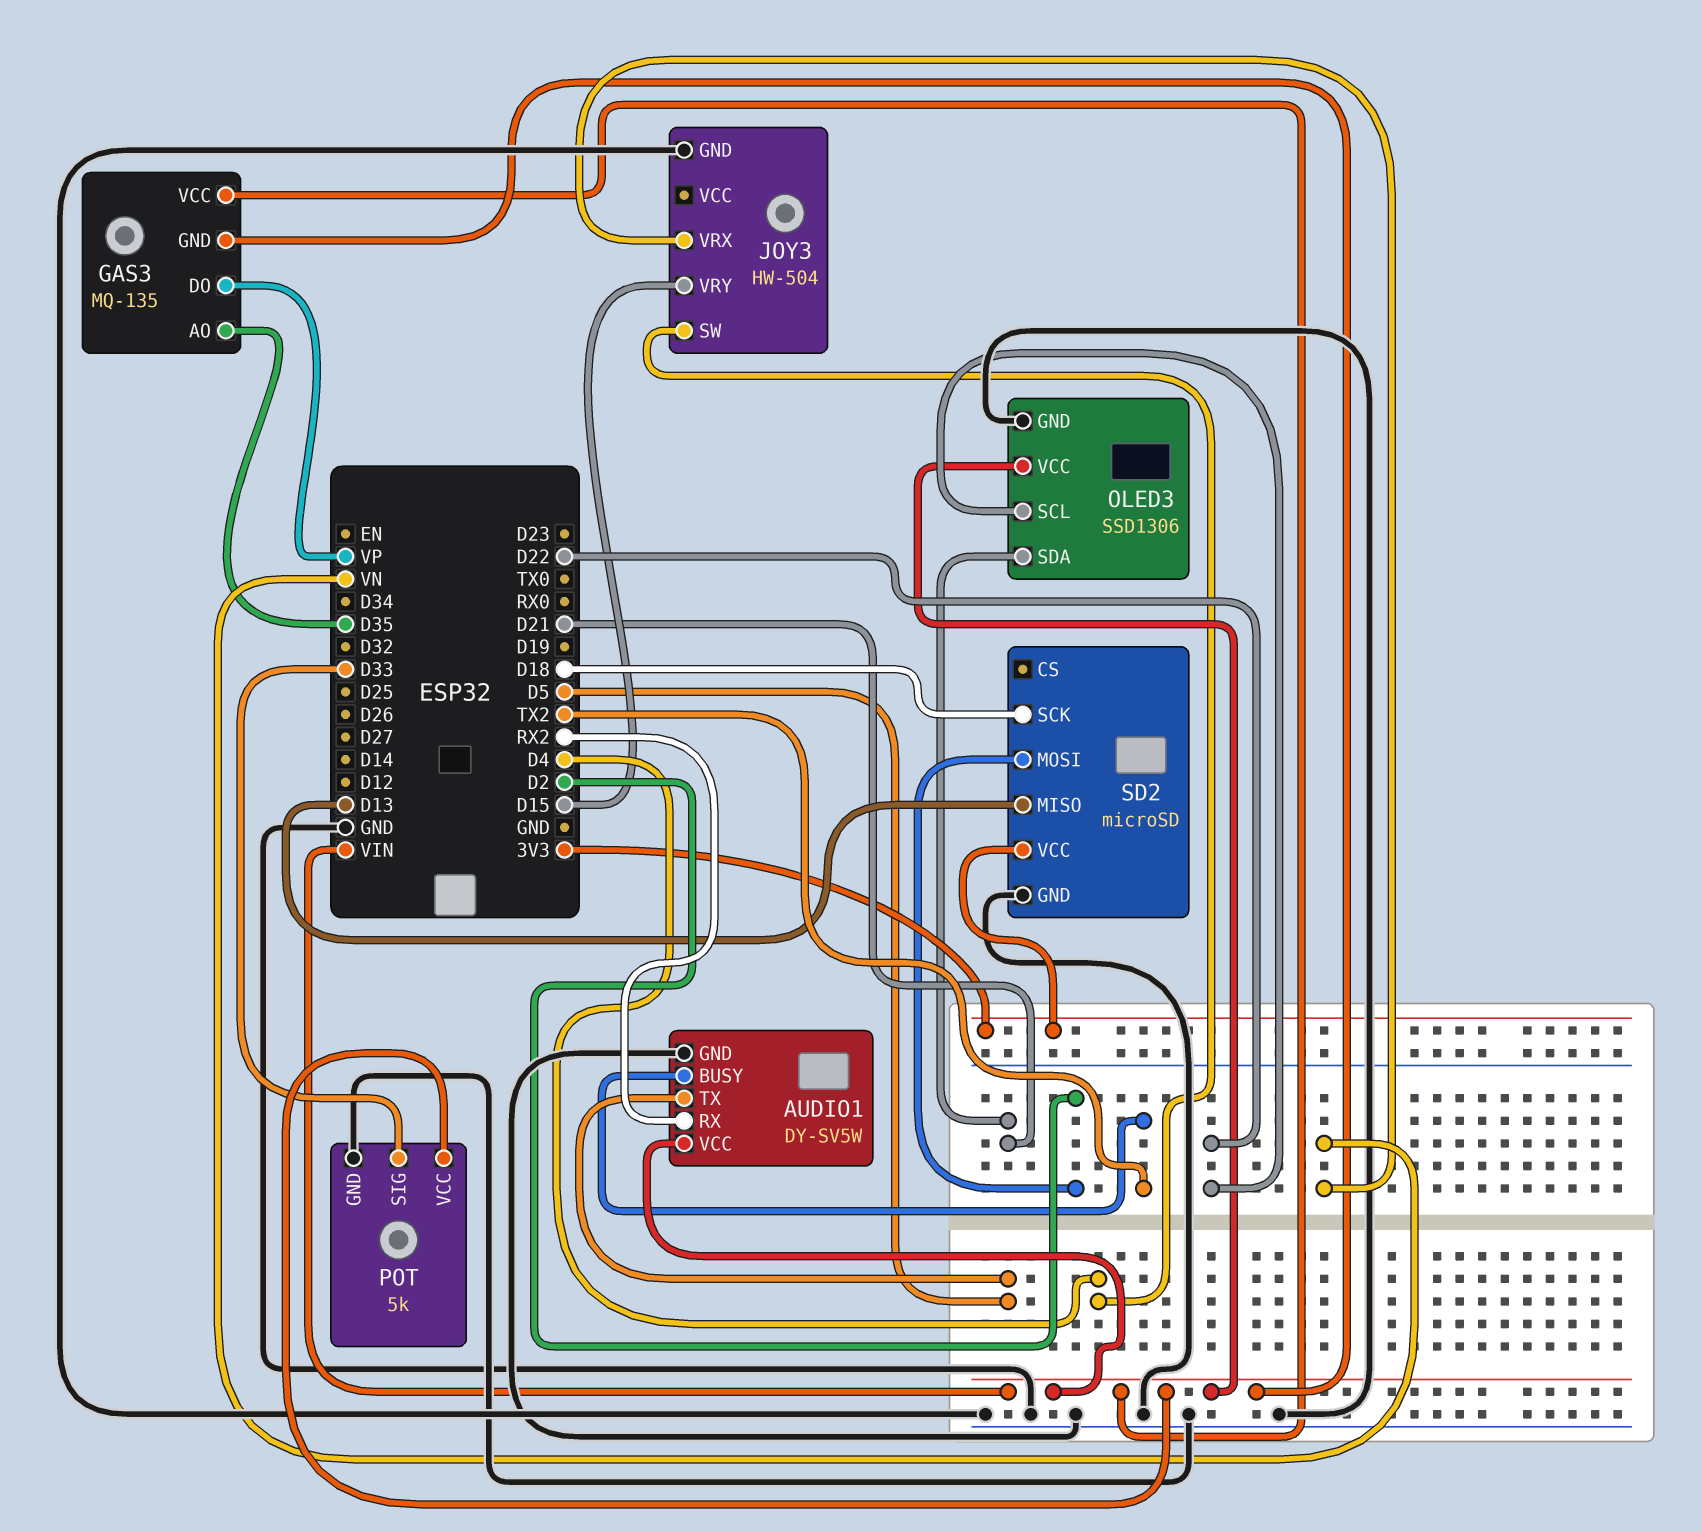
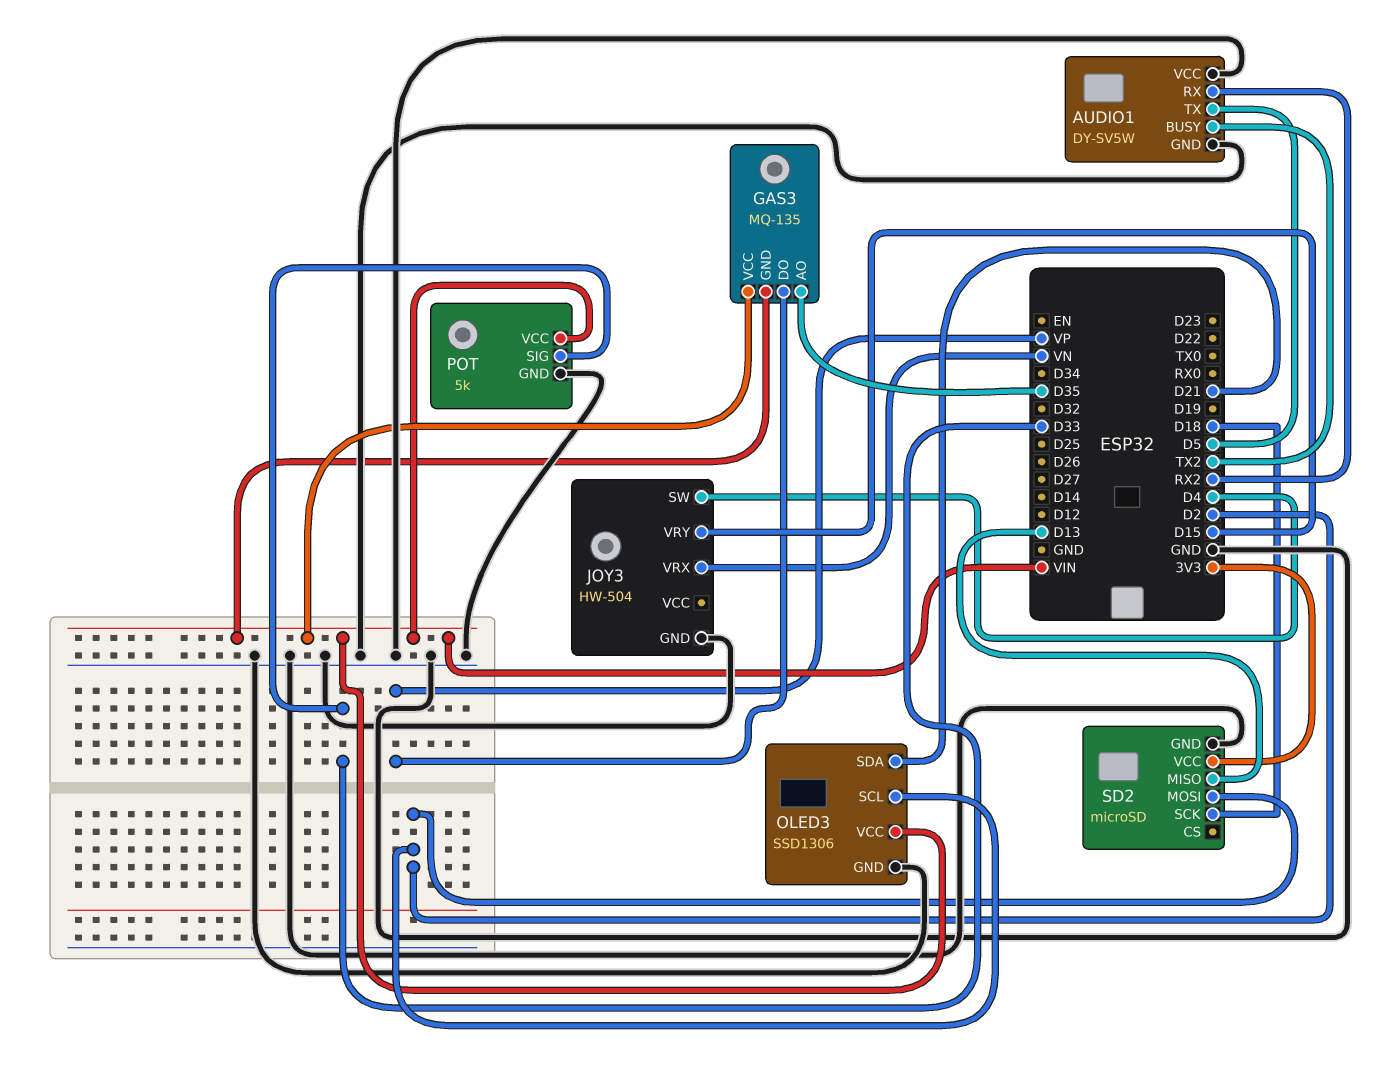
AUDIO1 pin VCC: VIN -> GND
OLED3 pin SCL: D22 -> D2

